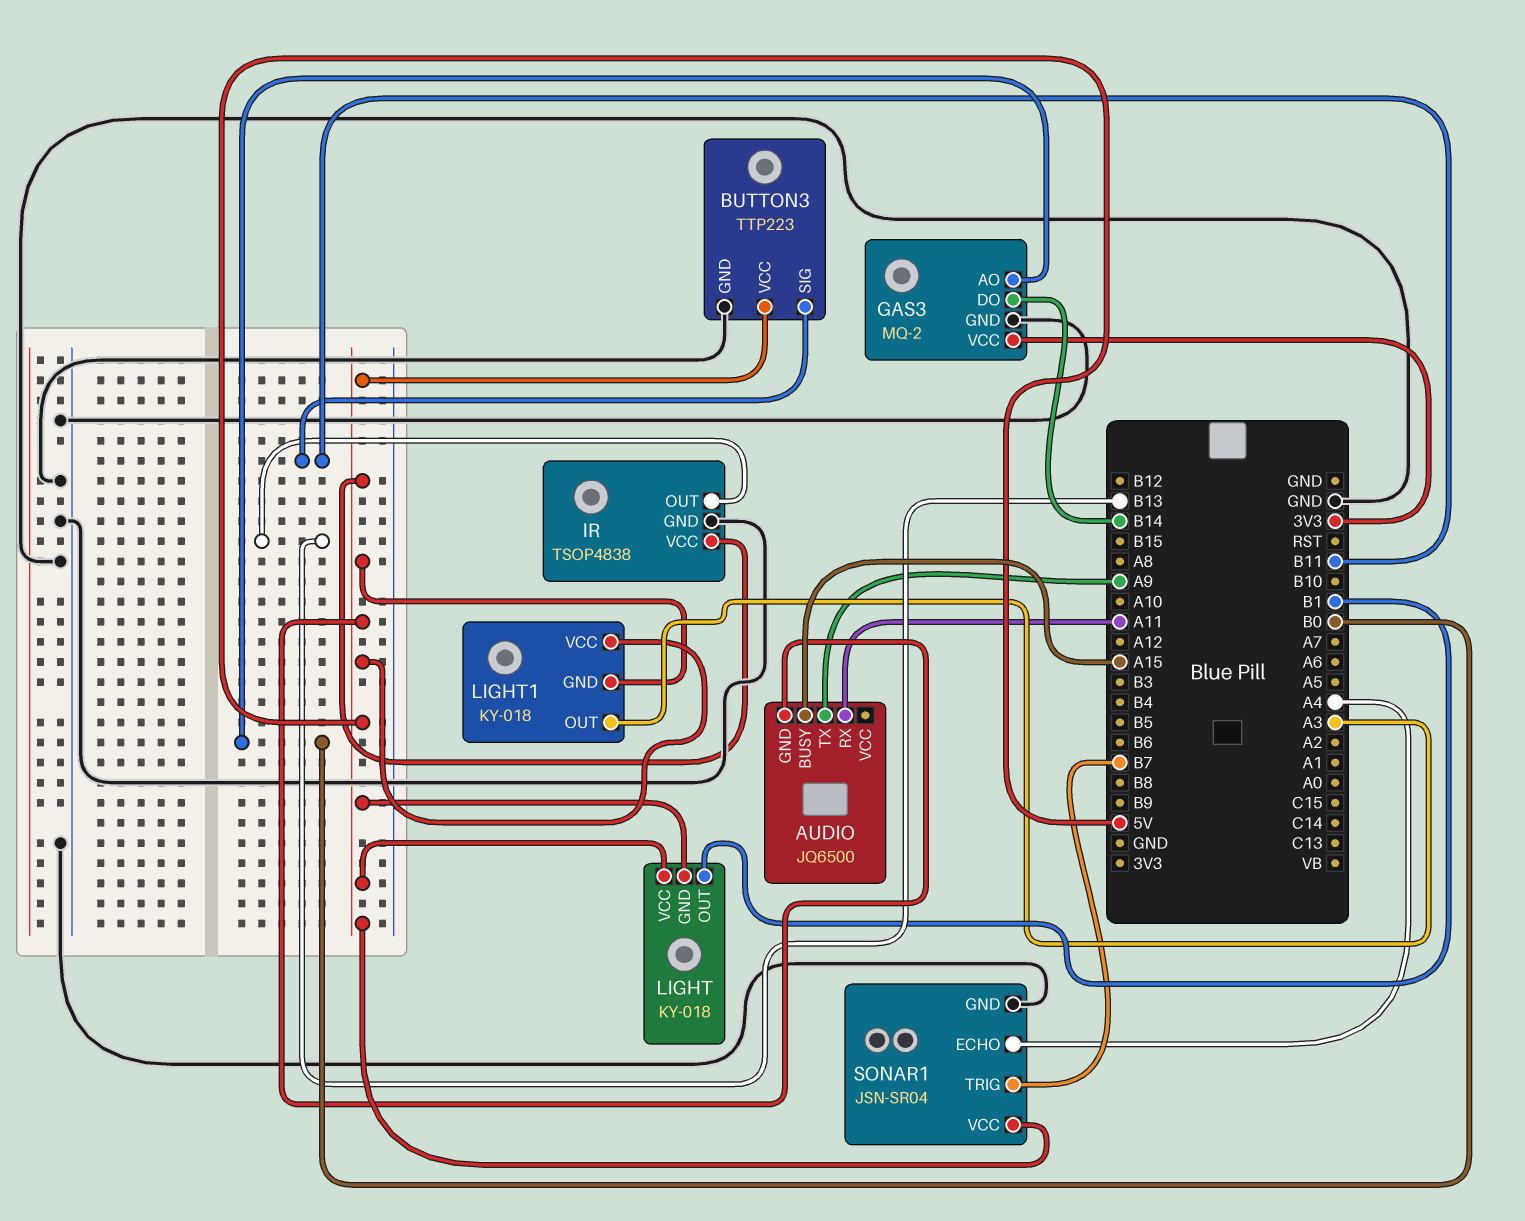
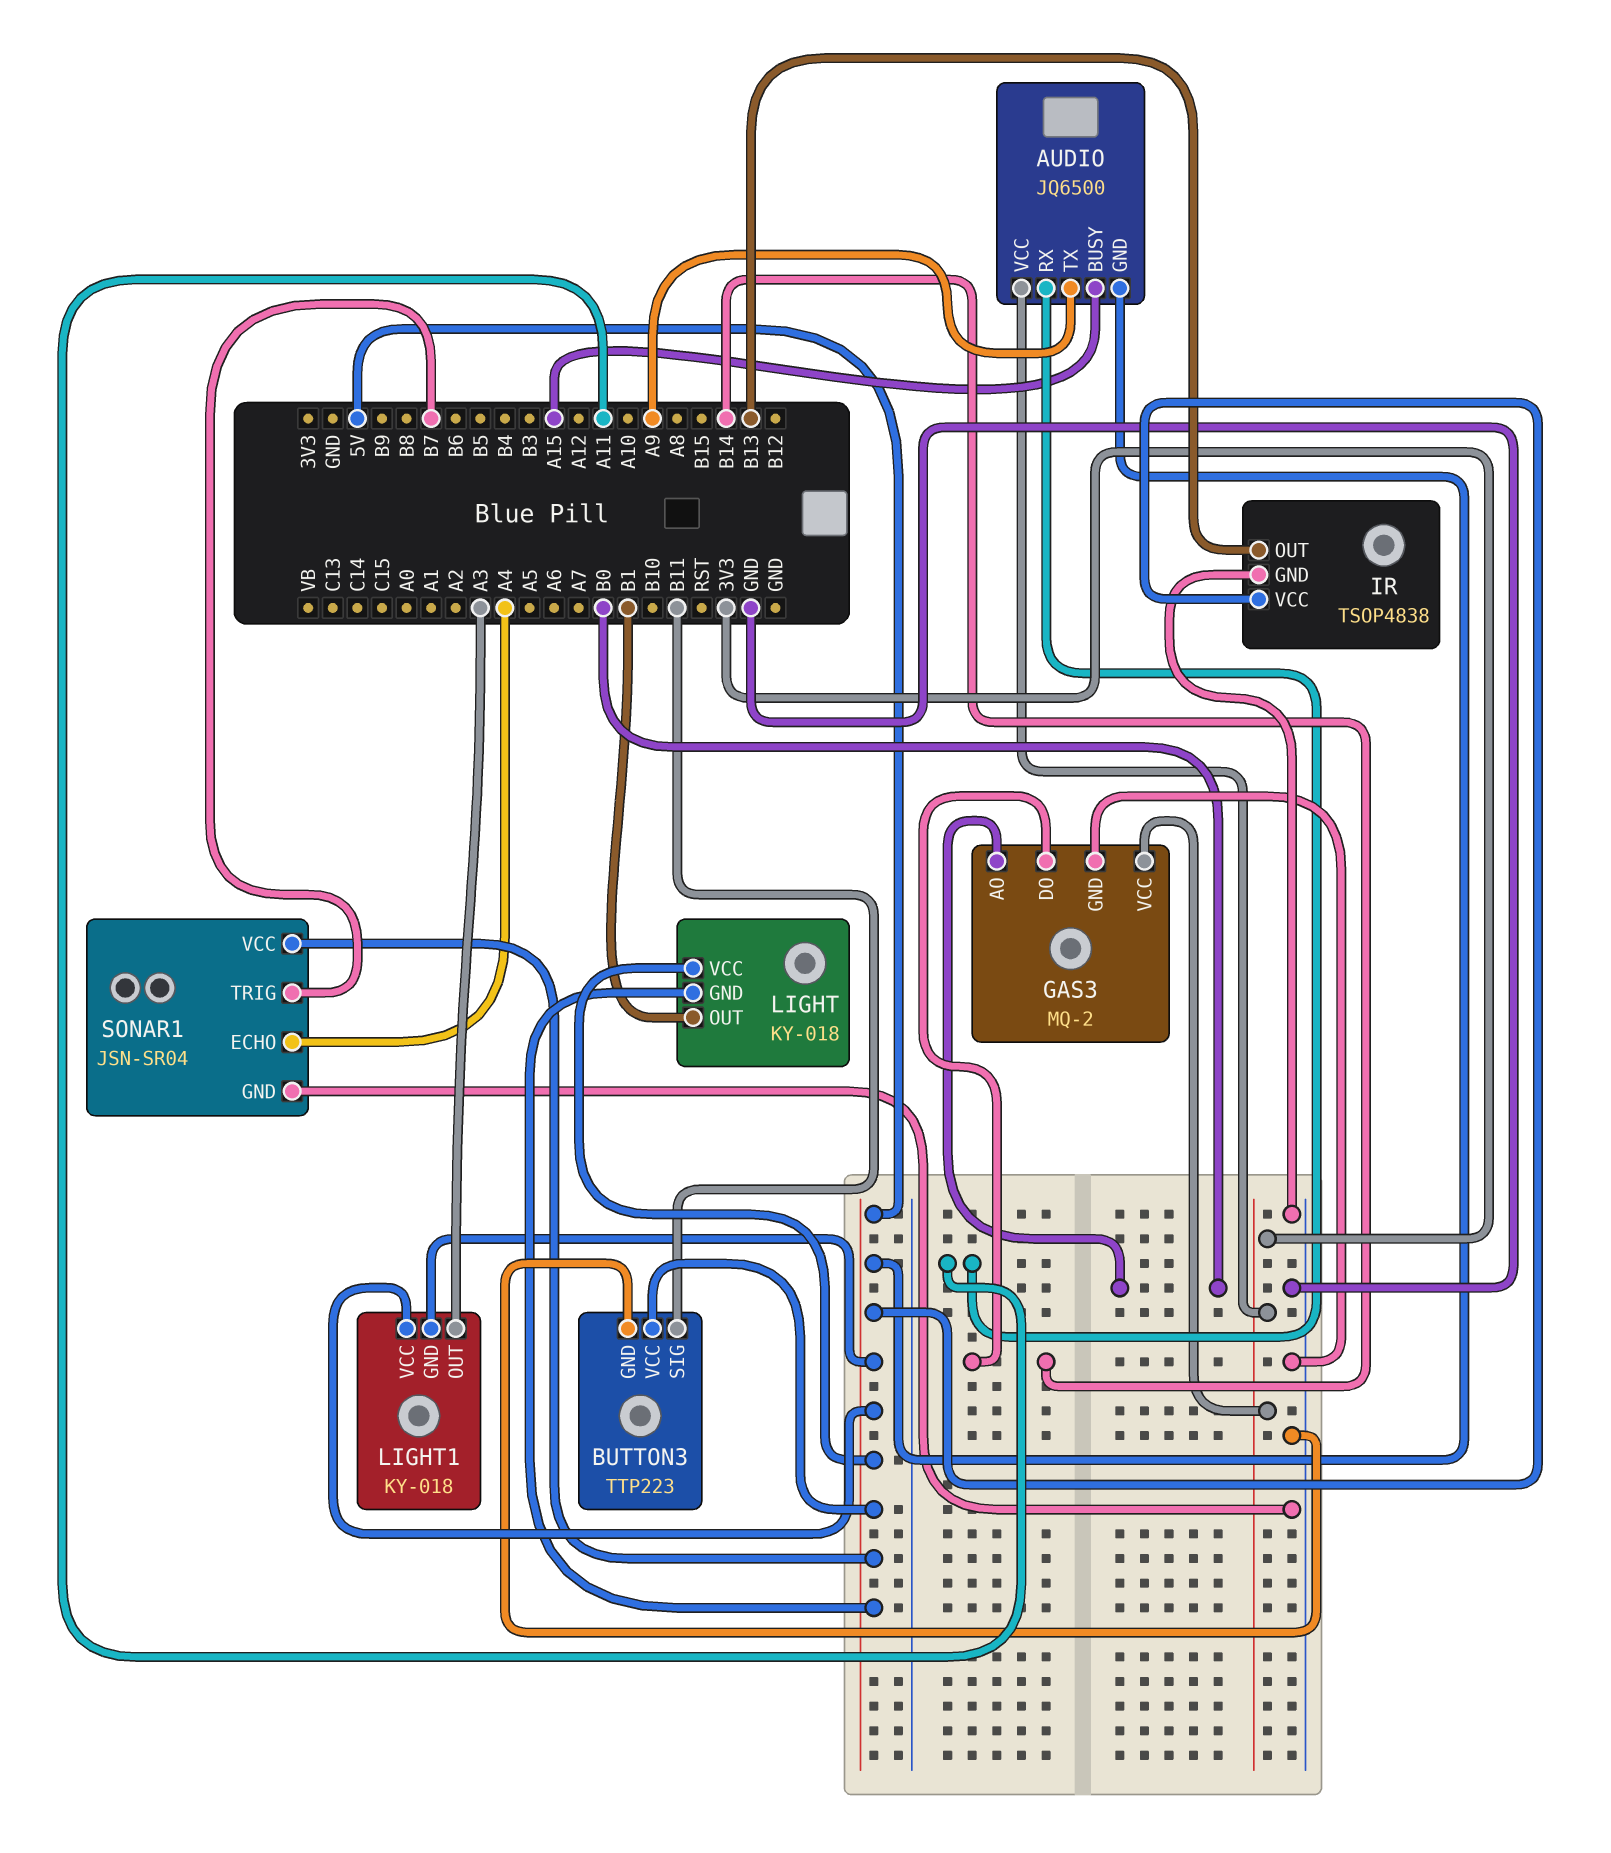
AUDIO pin VCC: none -> 3V3

